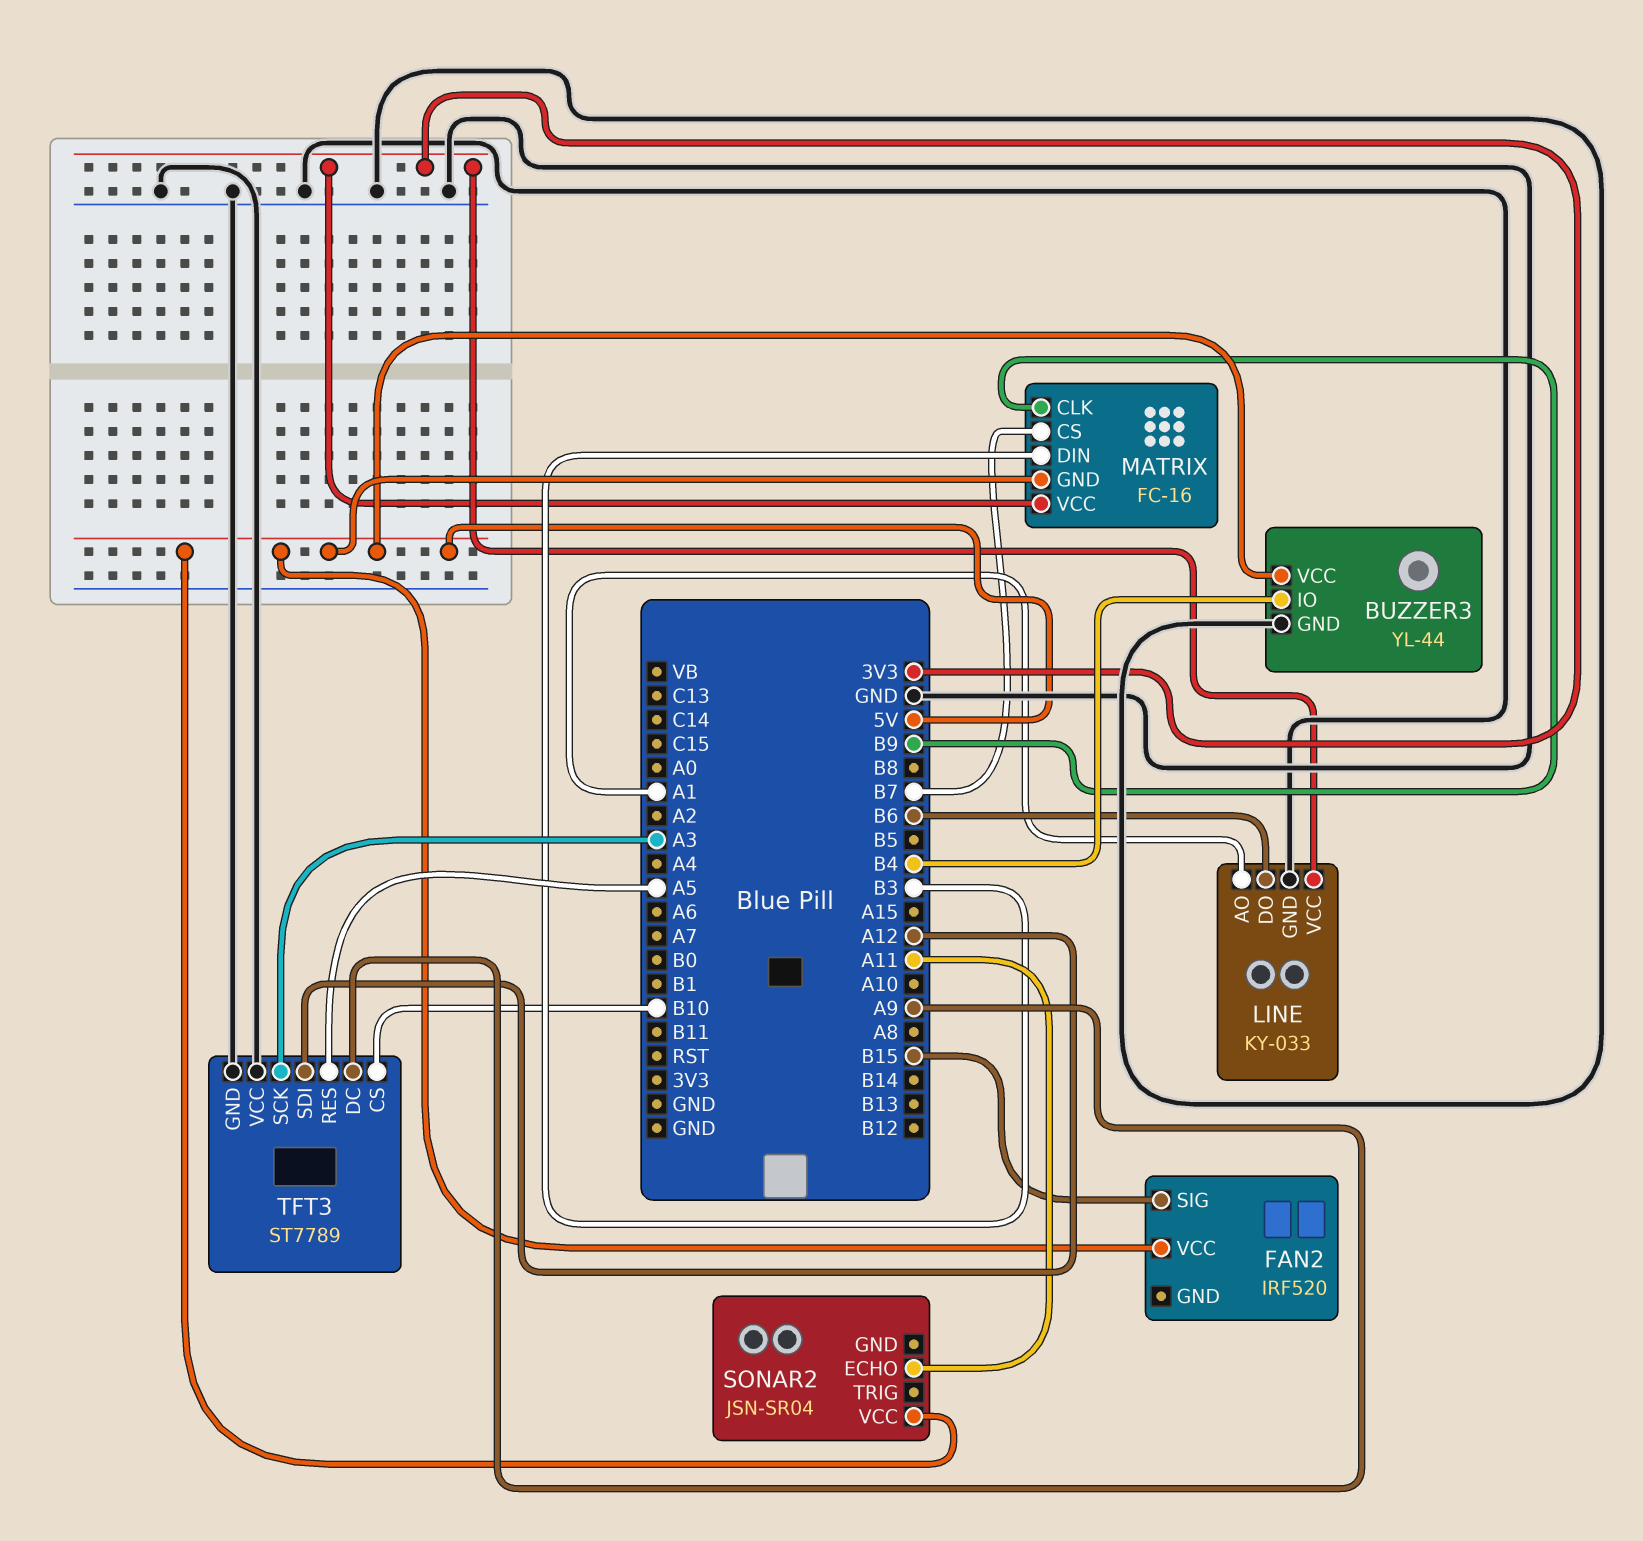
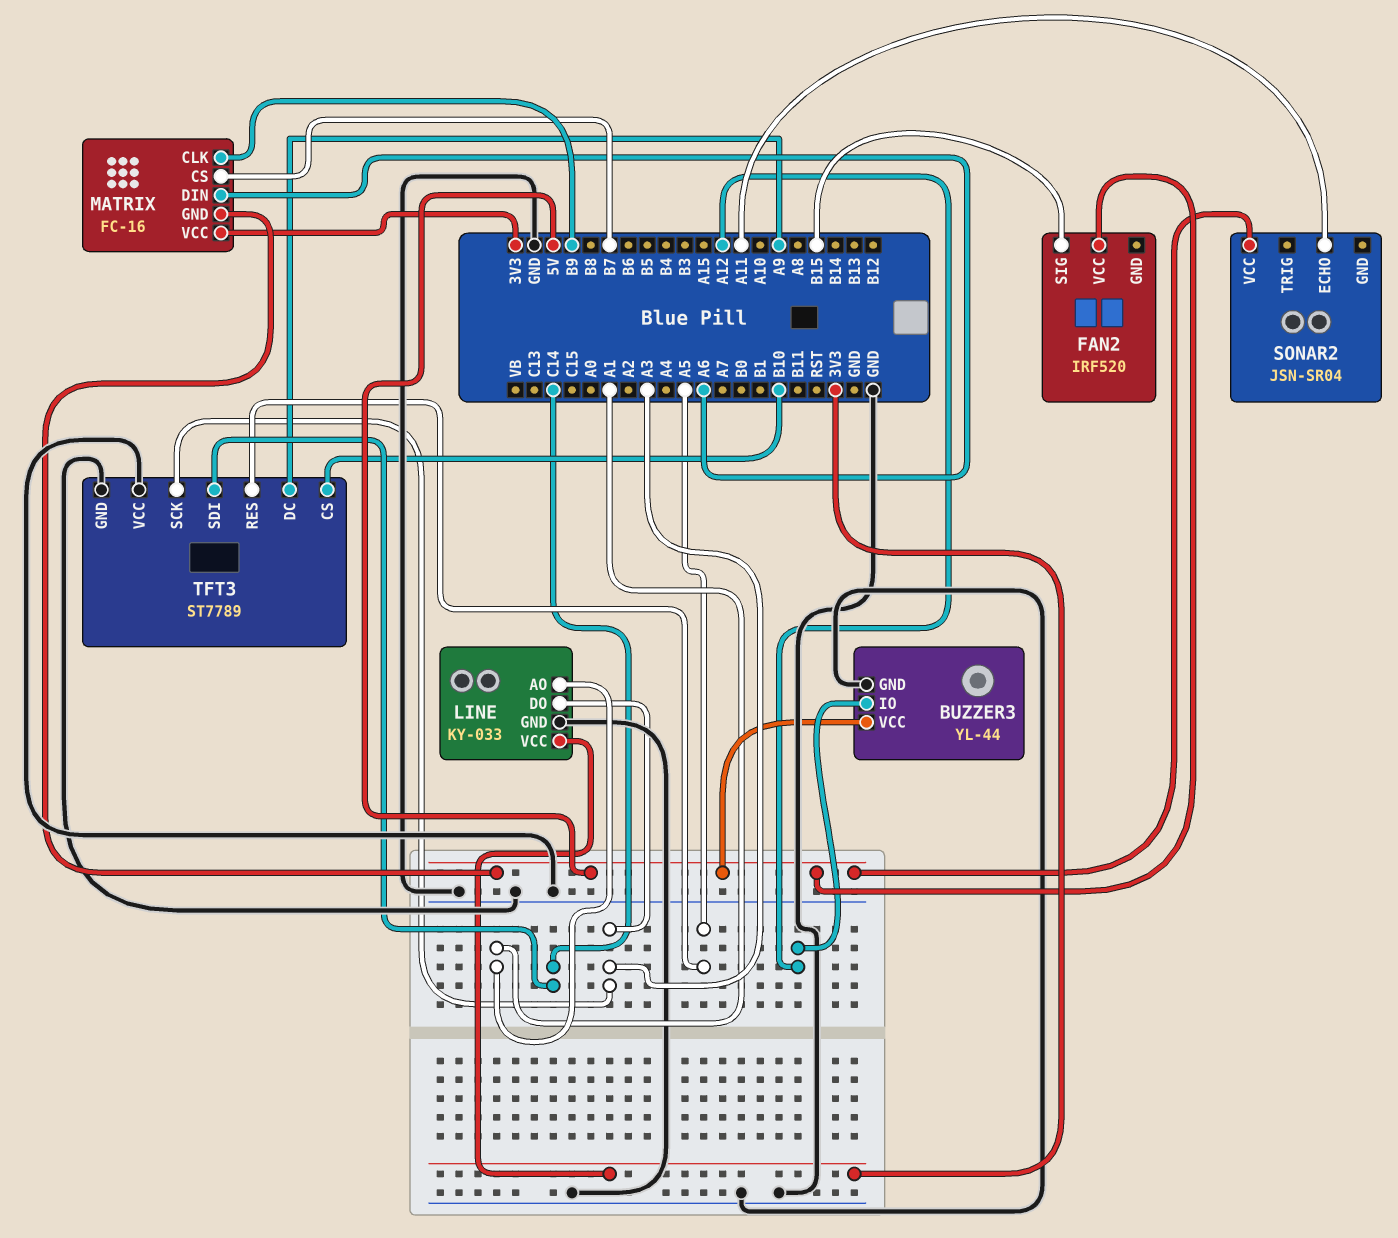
BUZZER3 pin IO: B4 -> A12
LINE pin DO: B6 -> A3
MATRIX pin DIN: B3 -> A6
TFT3 pin SDI: A12 -> C14

